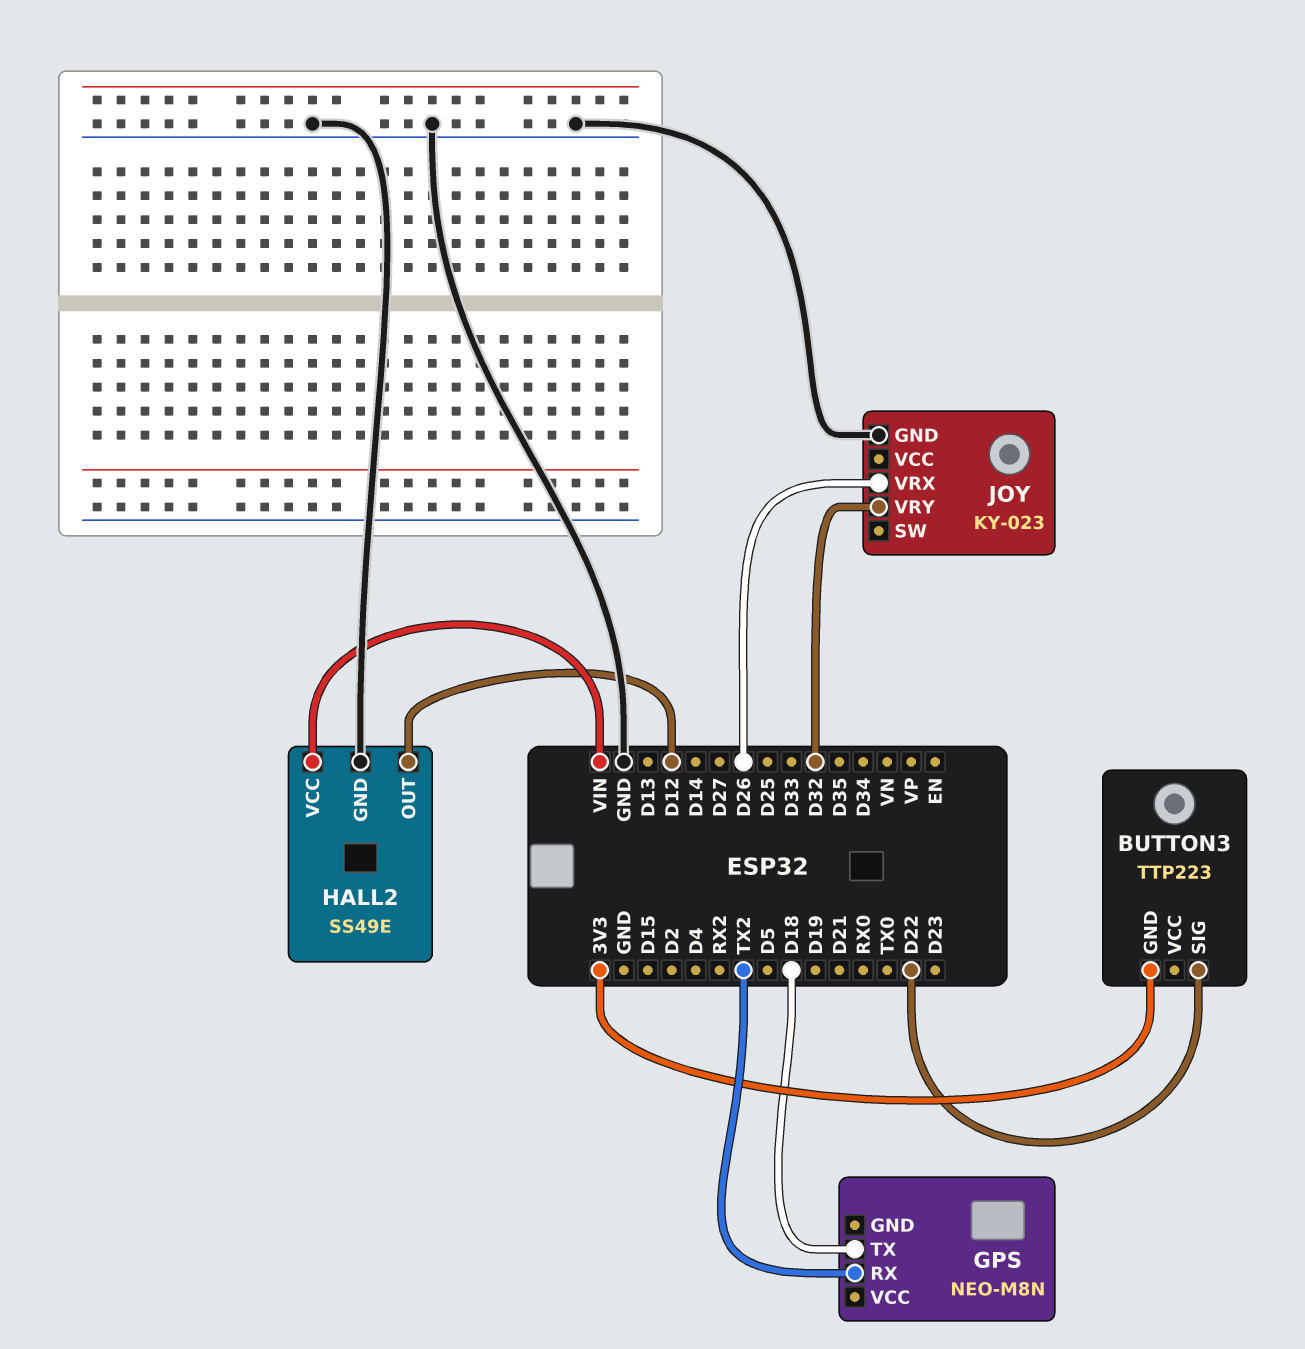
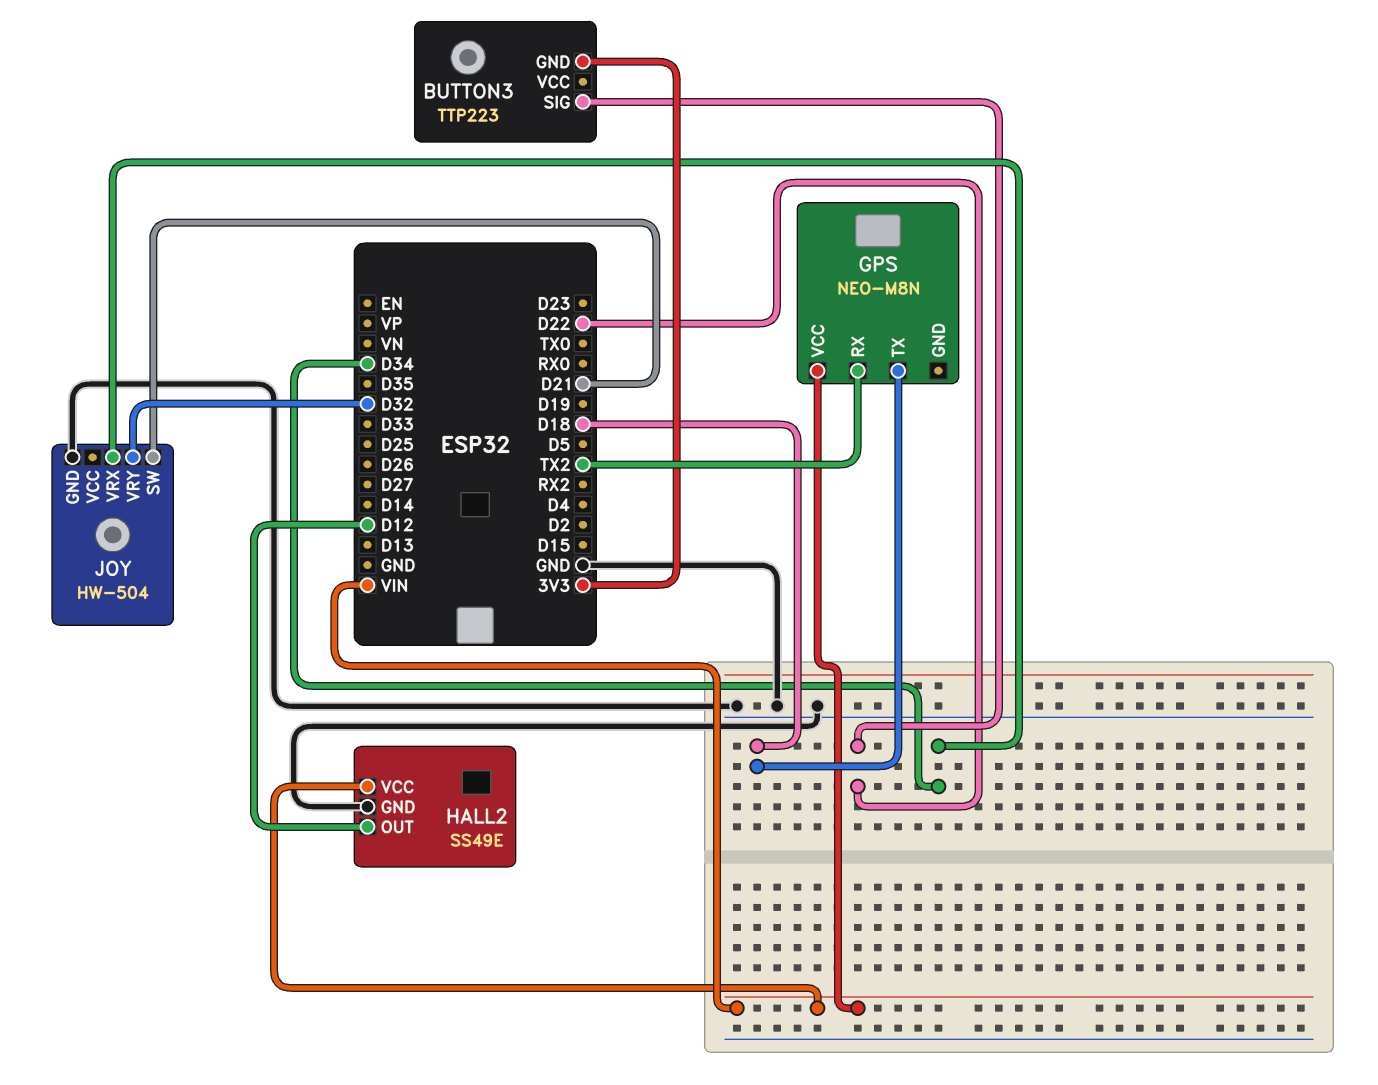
GPS pin VCC: none -> VIN
JOY: KY-023 -> HW-504
JOY pin SW: none -> D21
JOY pin VRX: D26 -> D34

